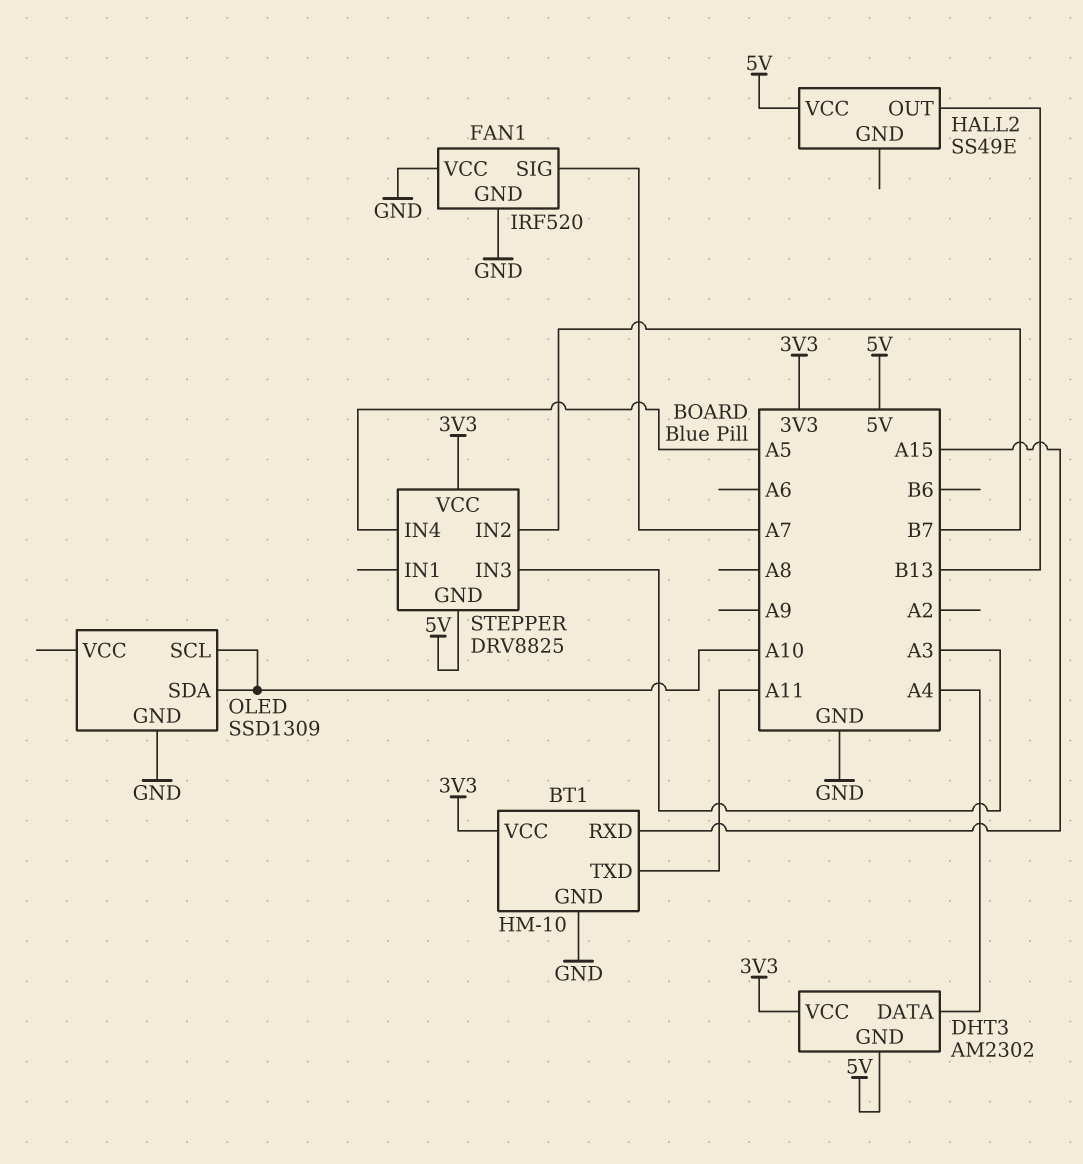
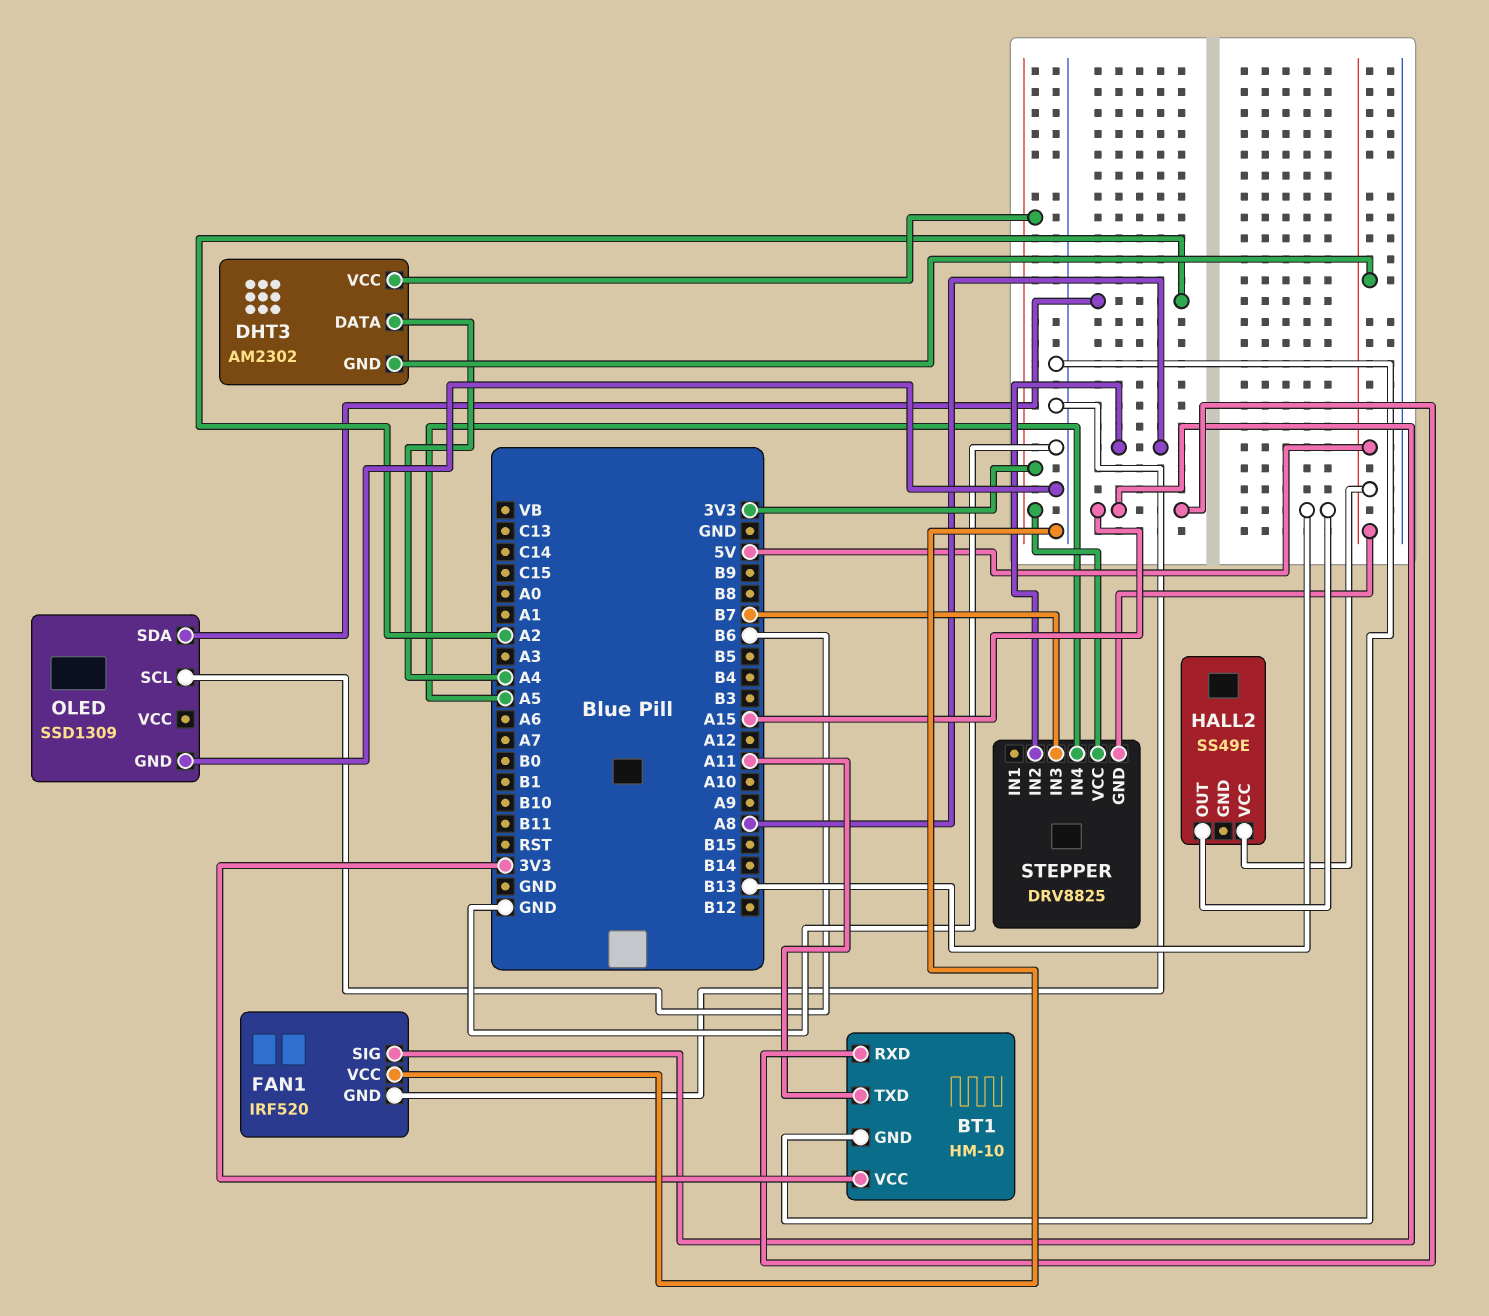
FAN1 pin SIG: A7 -> A15
OLED pin SCL: A10 -> B6
OLED pin SDA: A10 -> A2
STEPPER pin IN2: B7 -> A8
STEPPER pin IN3: A3 -> B7

